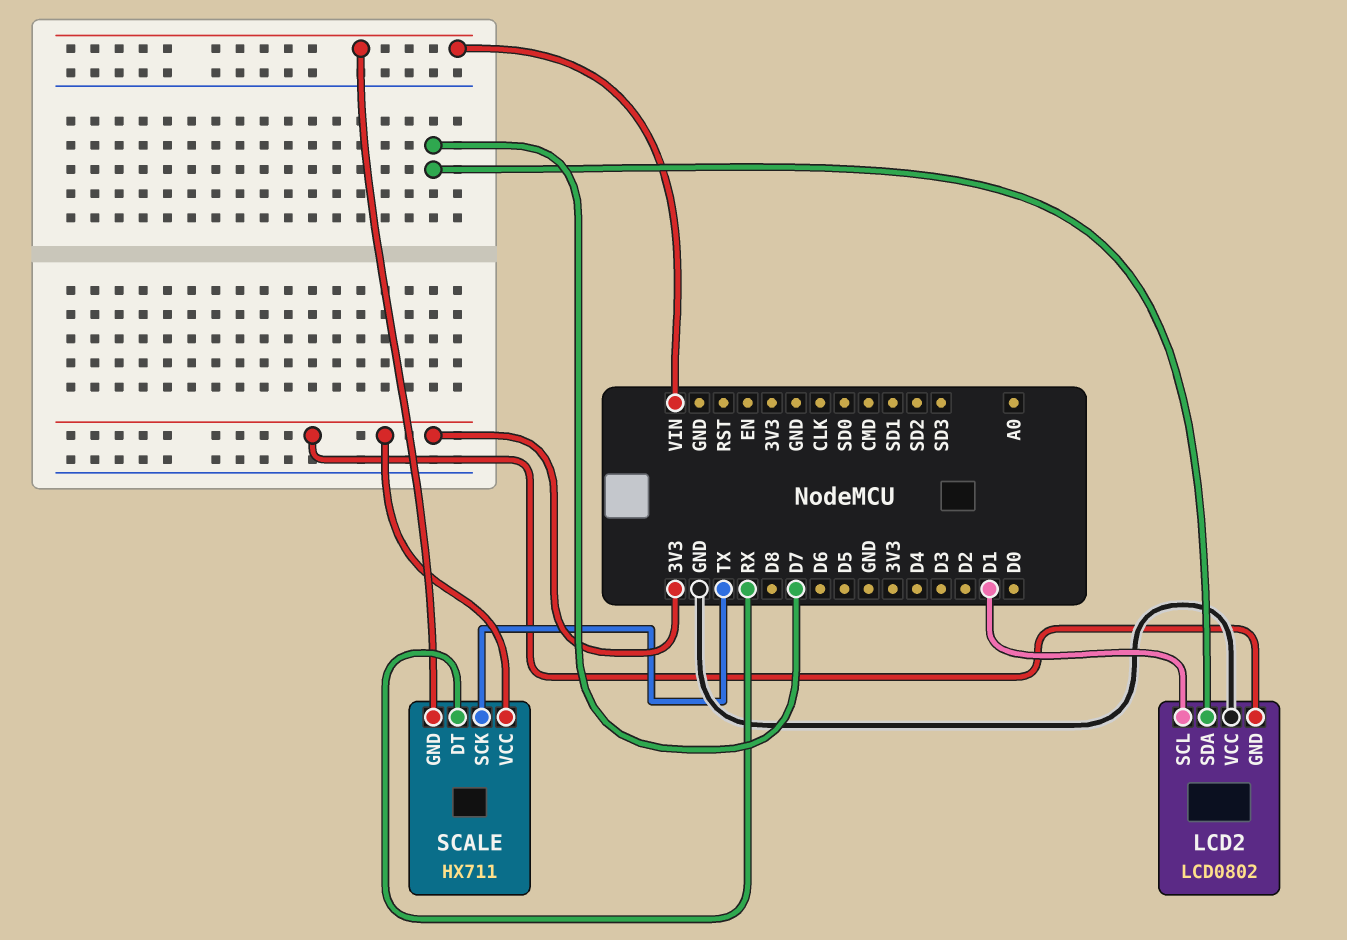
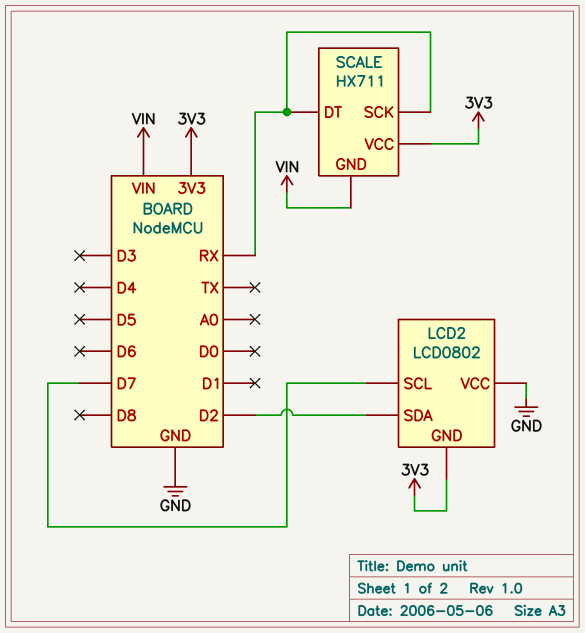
LCD2 pin SCL: D1 -> D7
LCD2 pin SDA: D7 -> D2
SCALE pin SCK: TX -> RX

